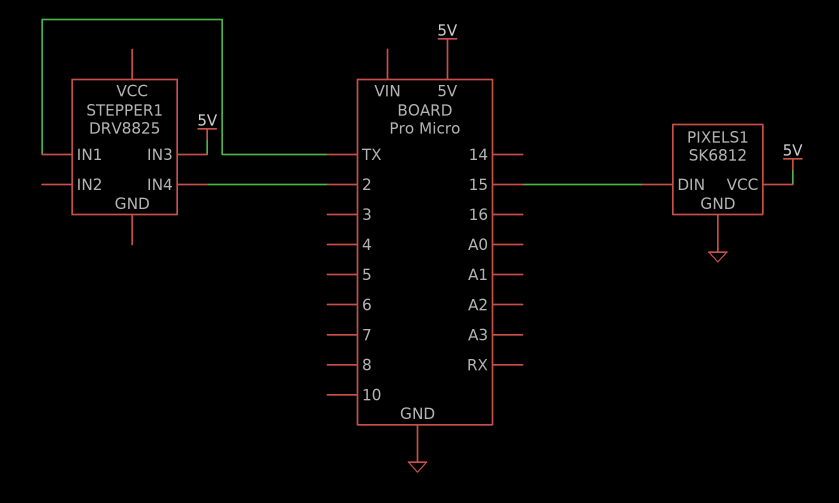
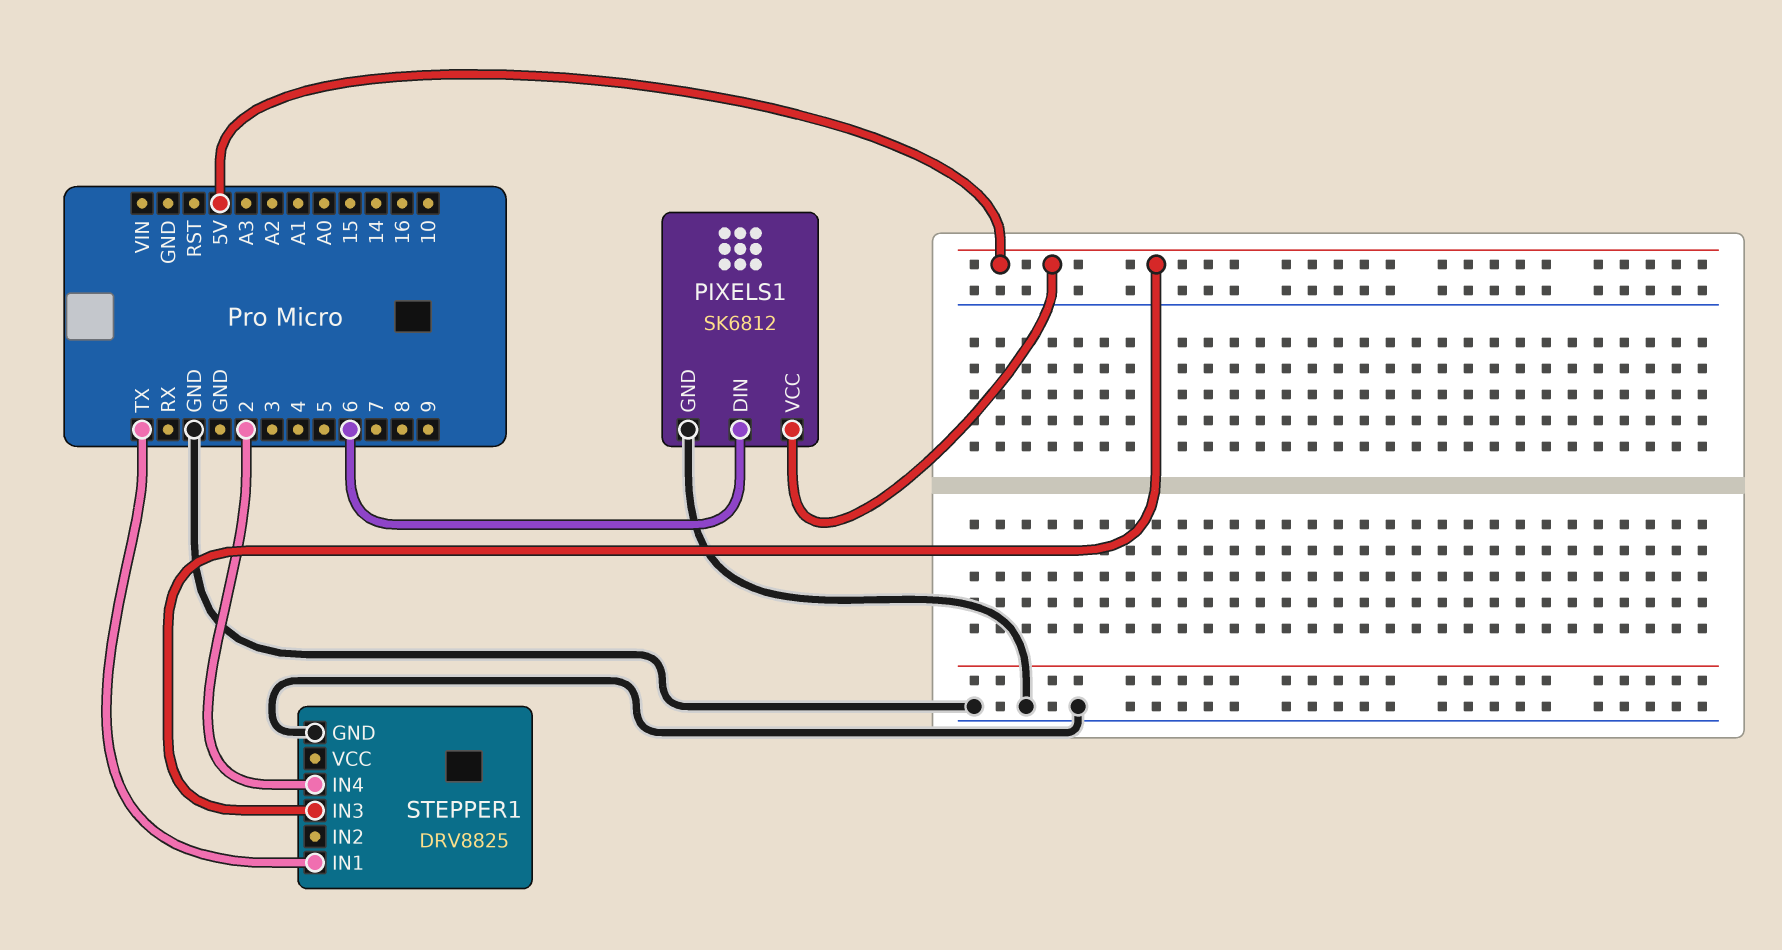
PIXELS1 pin DIN: 15 -> 6
STEPPER1 pin GND: none -> GND

